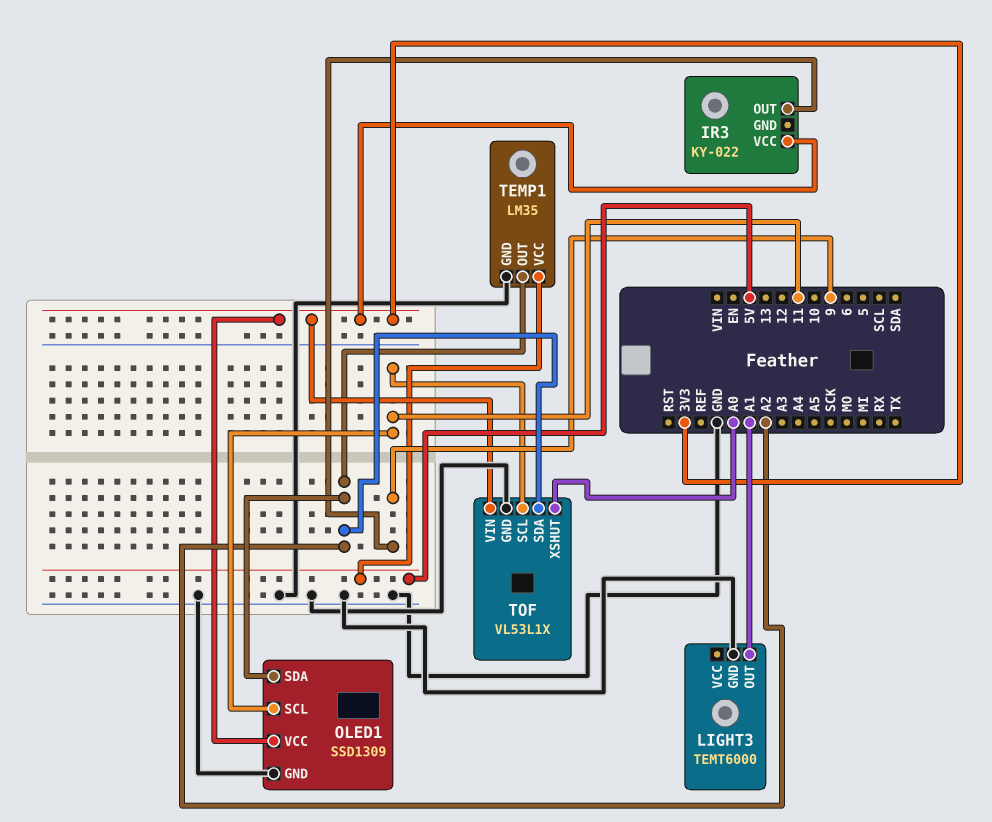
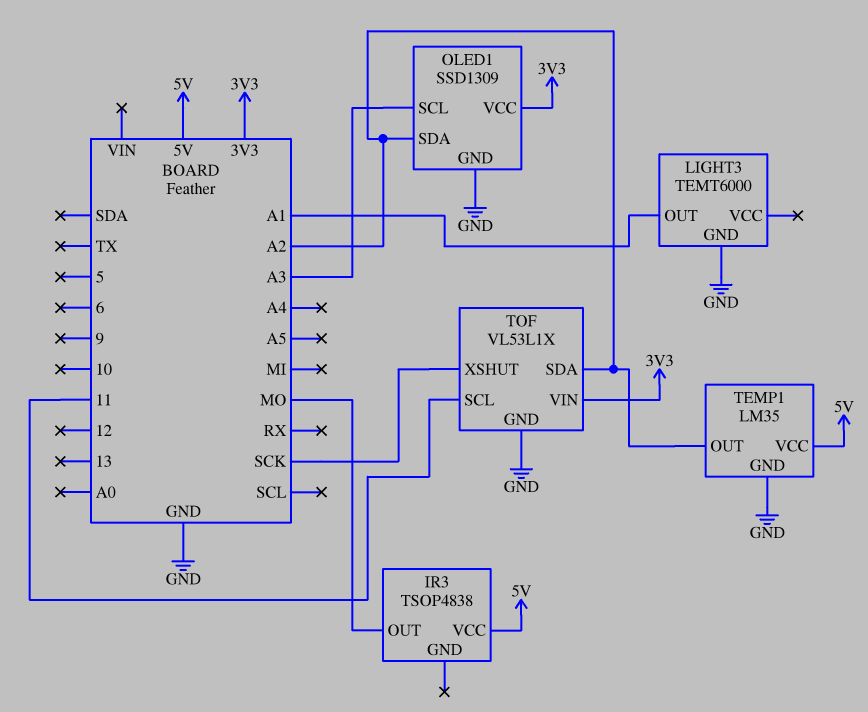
IR3: KY-022 -> TSOP4838
IR3 pin OUT: 9 -> MO
IR3 pin VCC: 3V3 -> 5V
OLED1 pin SCL: 11 -> A3
TOF pin XSHUT: A0 -> SCK

